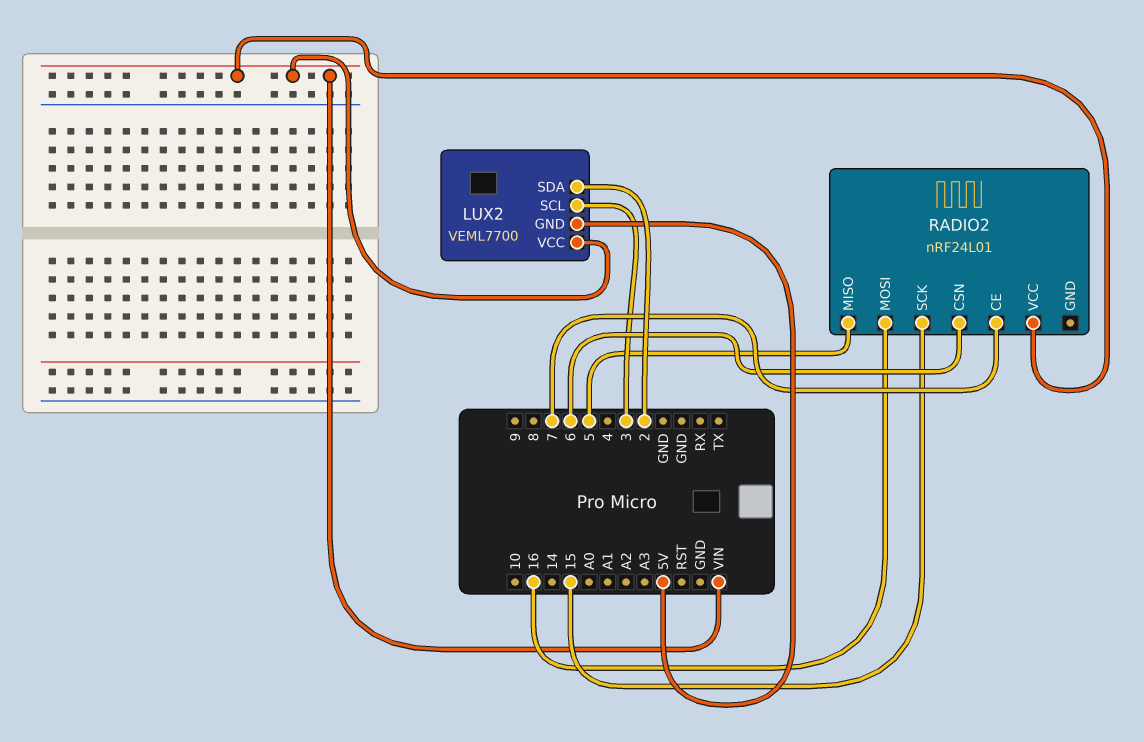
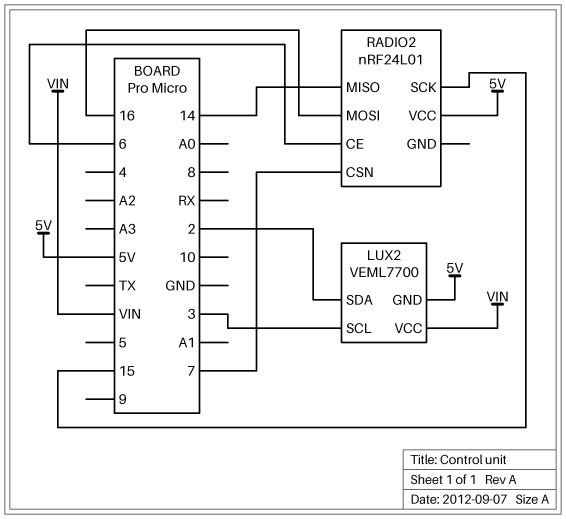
RADIO2 pin CE: 7 -> 6
RADIO2 pin CSN: 6 -> 7
RADIO2 pin MISO: 5 -> 14
RADIO2 pin VCC: VIN -> 5V

